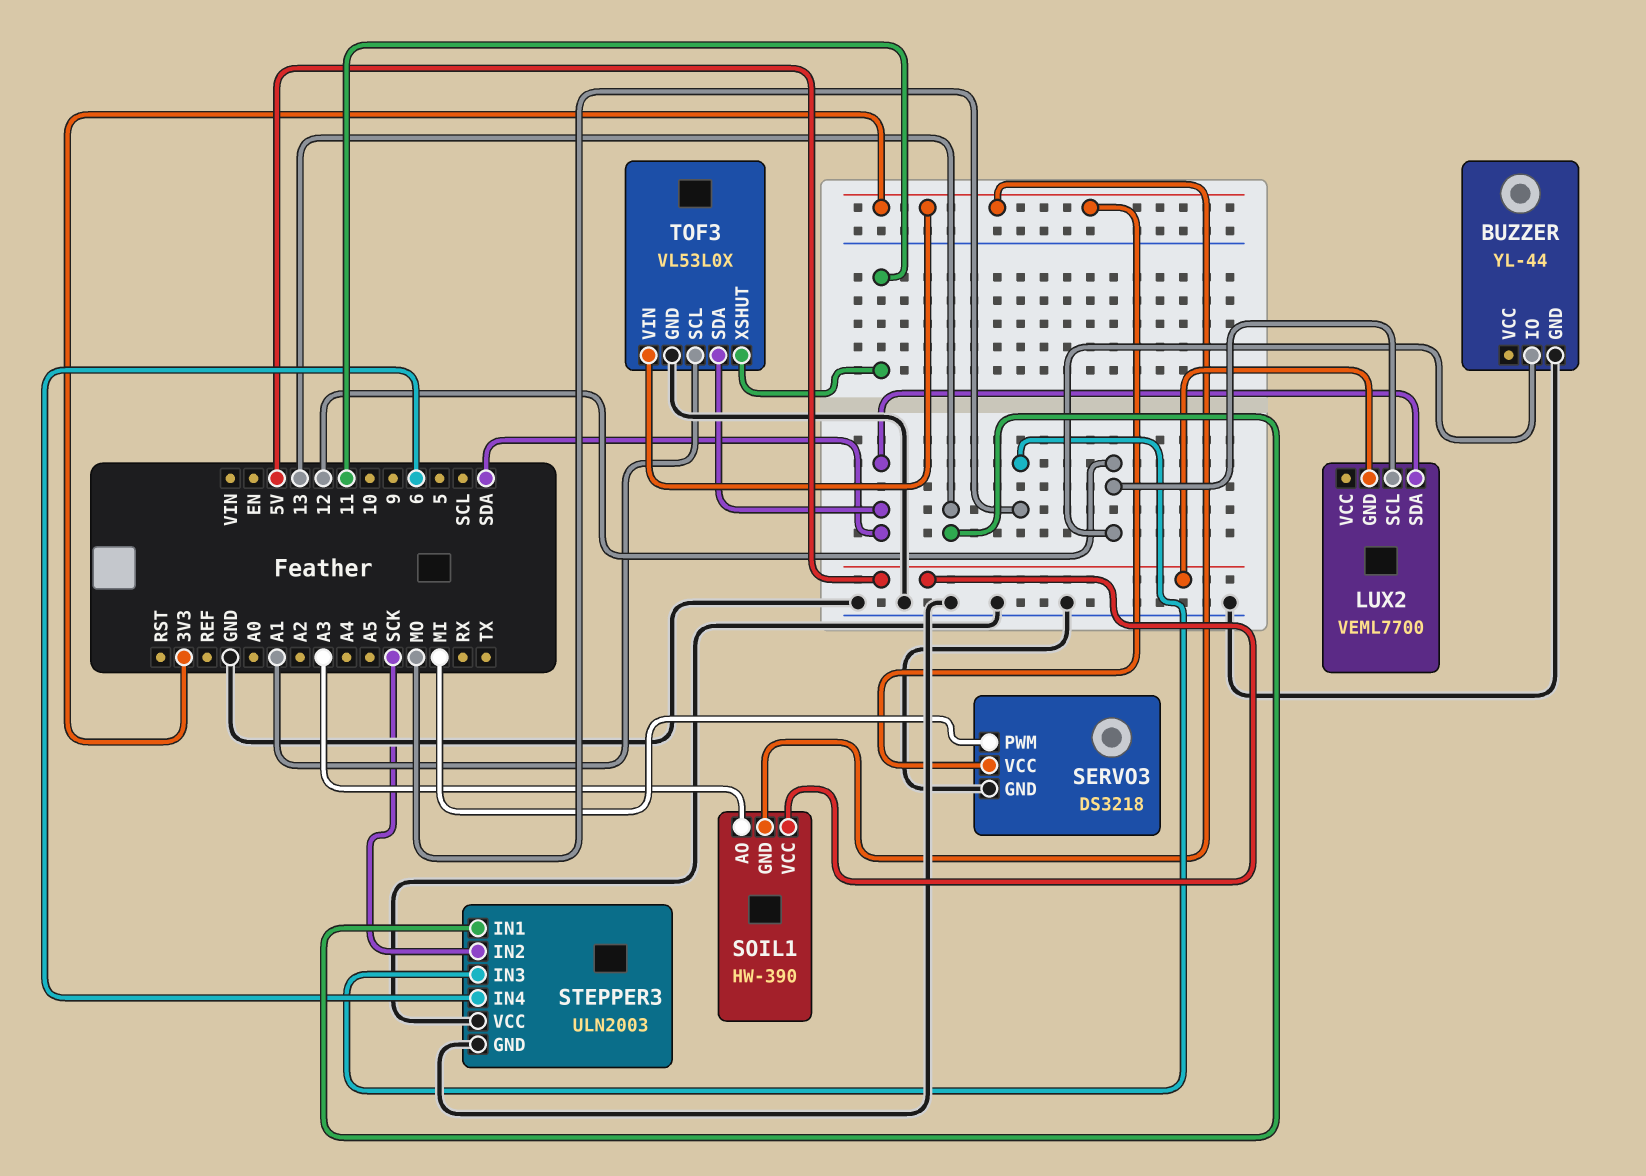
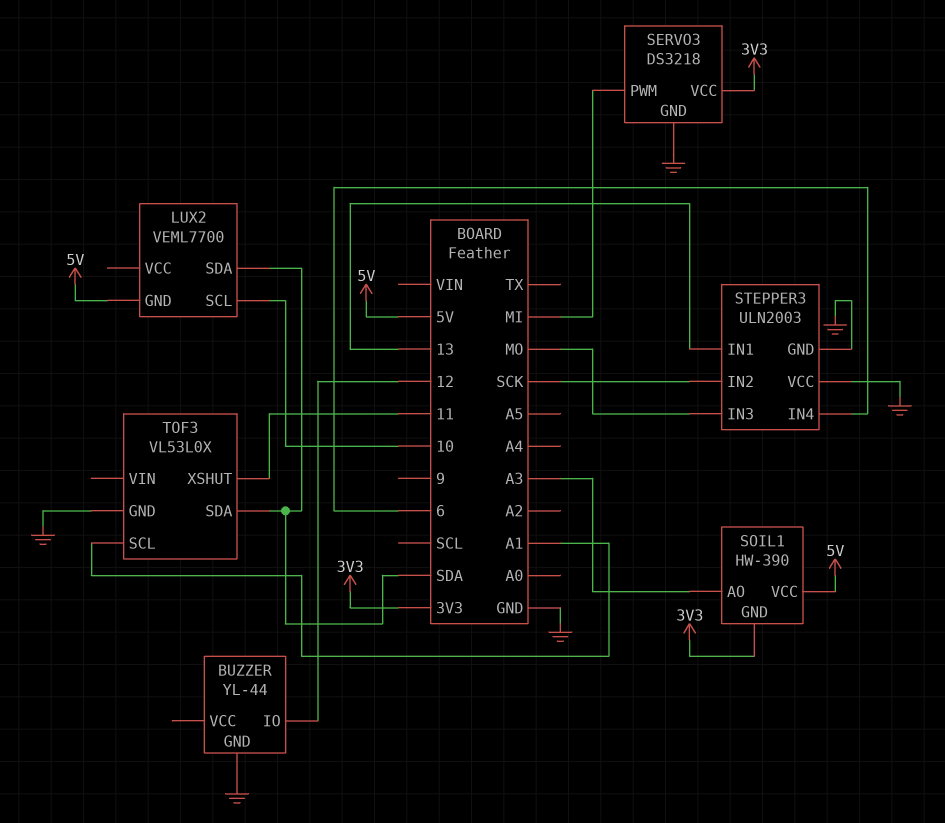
LUX2 pin SCL: 12 -> 10
TOF3 pin VIN: 3V3 -> none

